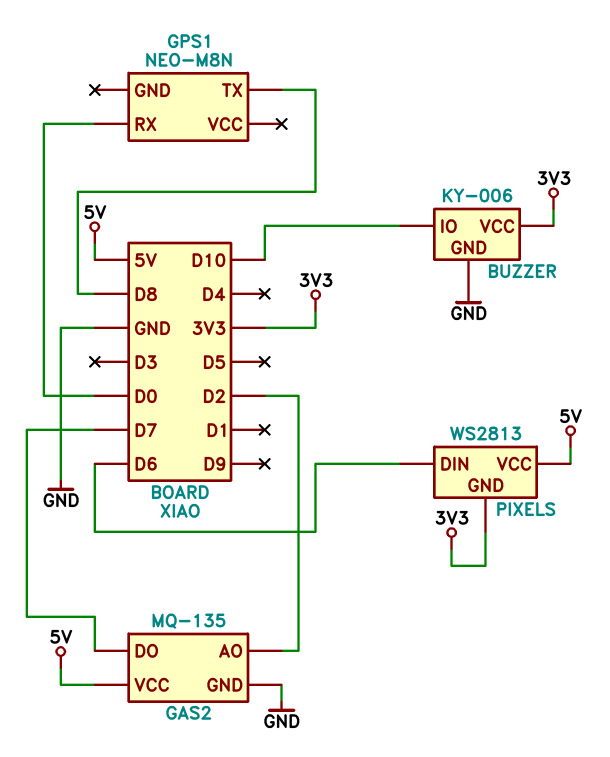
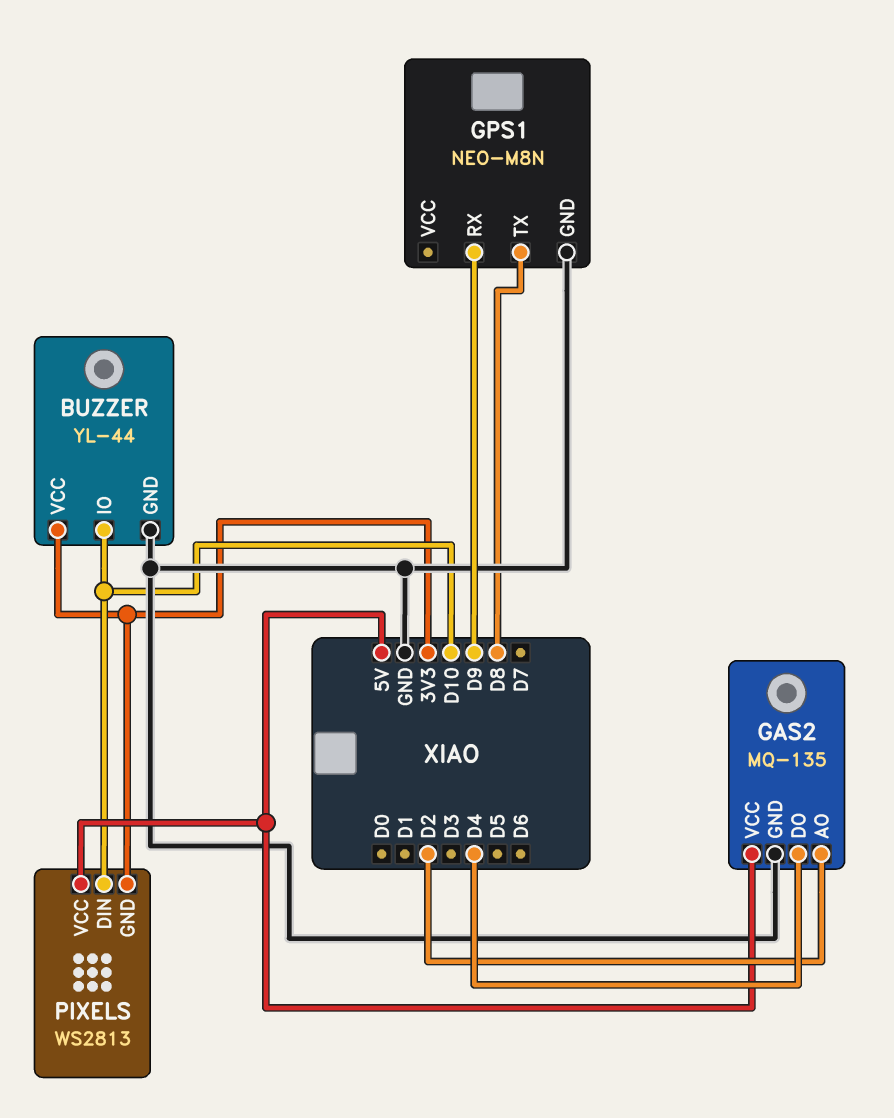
BUZZER: KY-006 -> YL-44
GAS2 pin DO: D7 -> D4
GPS1 pin GND: none -> GND
GPS1 pin RX: D0 -> D9
PIXELS pin DIN: D6 -> D10

